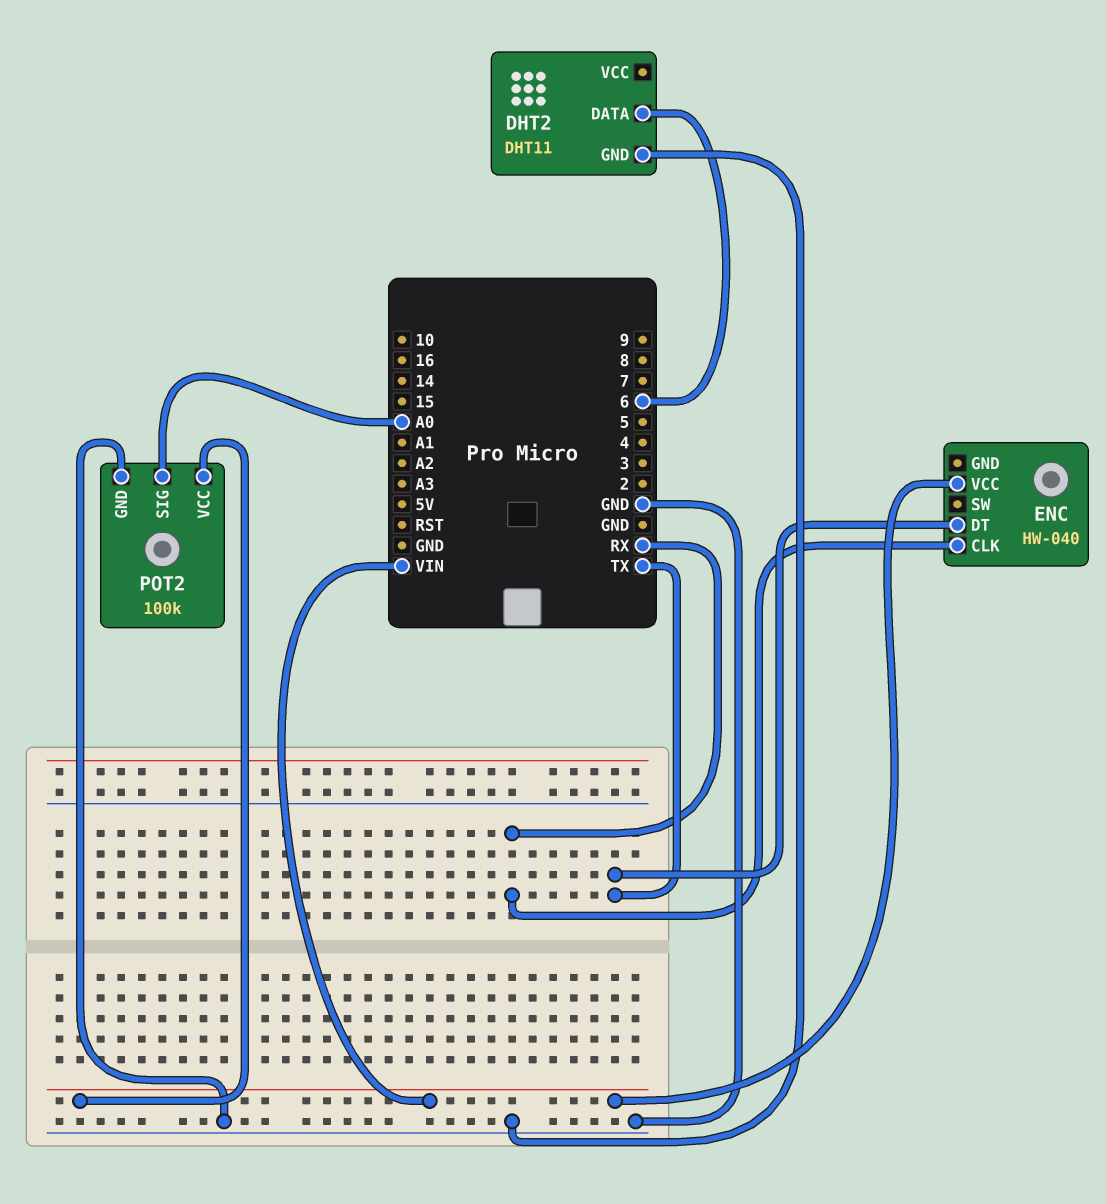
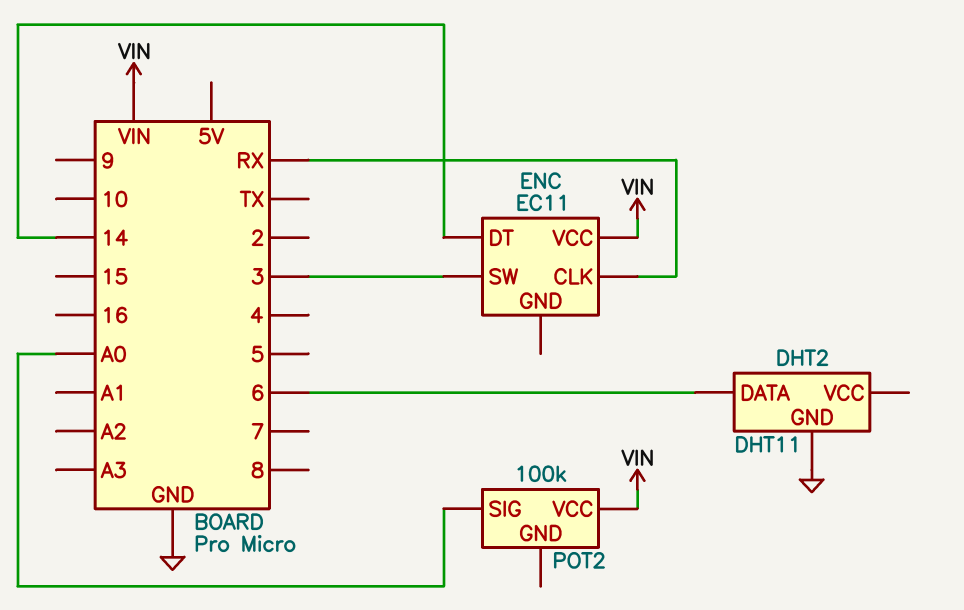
ENC: HW-040 -> EC11
ENC pin DT: TX -> 14
ENC pin SW: none -> 3
POT2 pin GND: GND -> none

